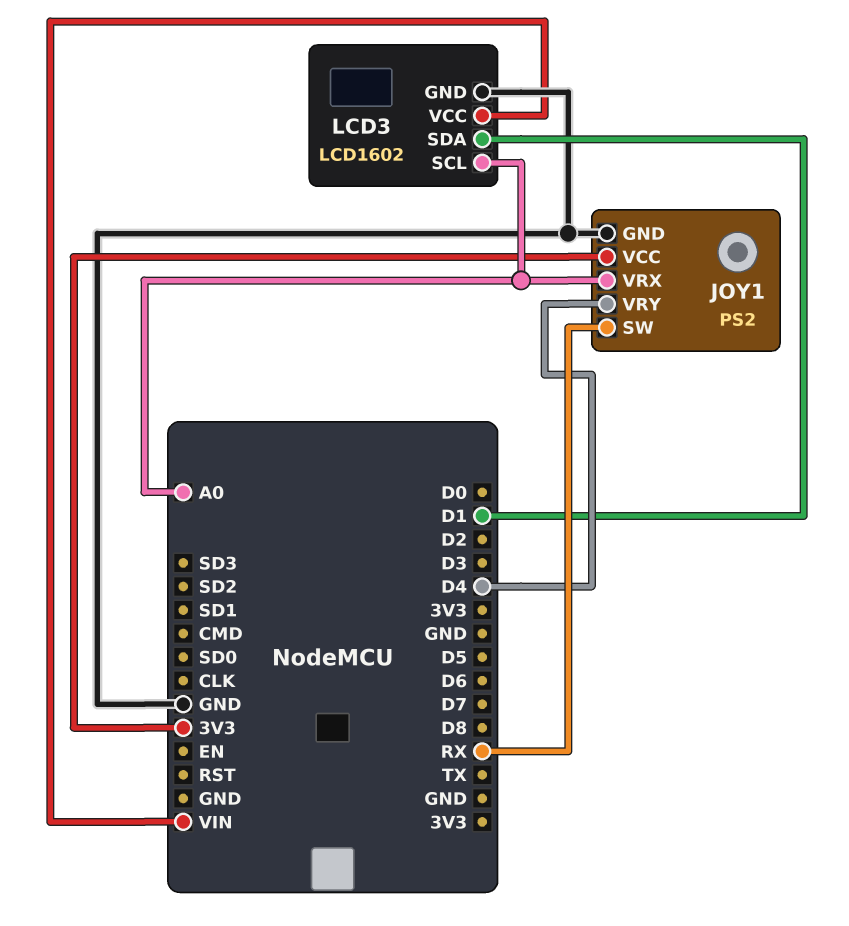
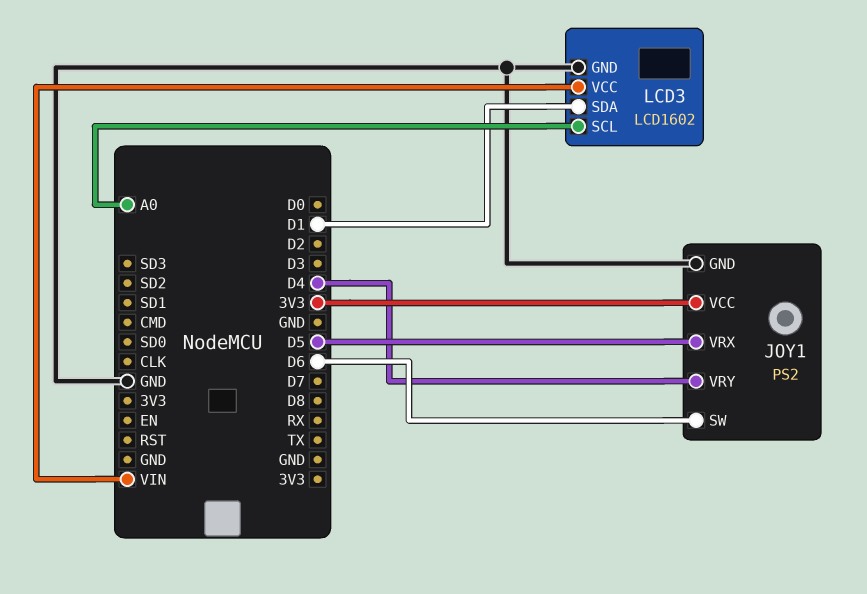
JOY1 pin SW: RX -> D6
JOY1 pin VRX: A0 -> D5

